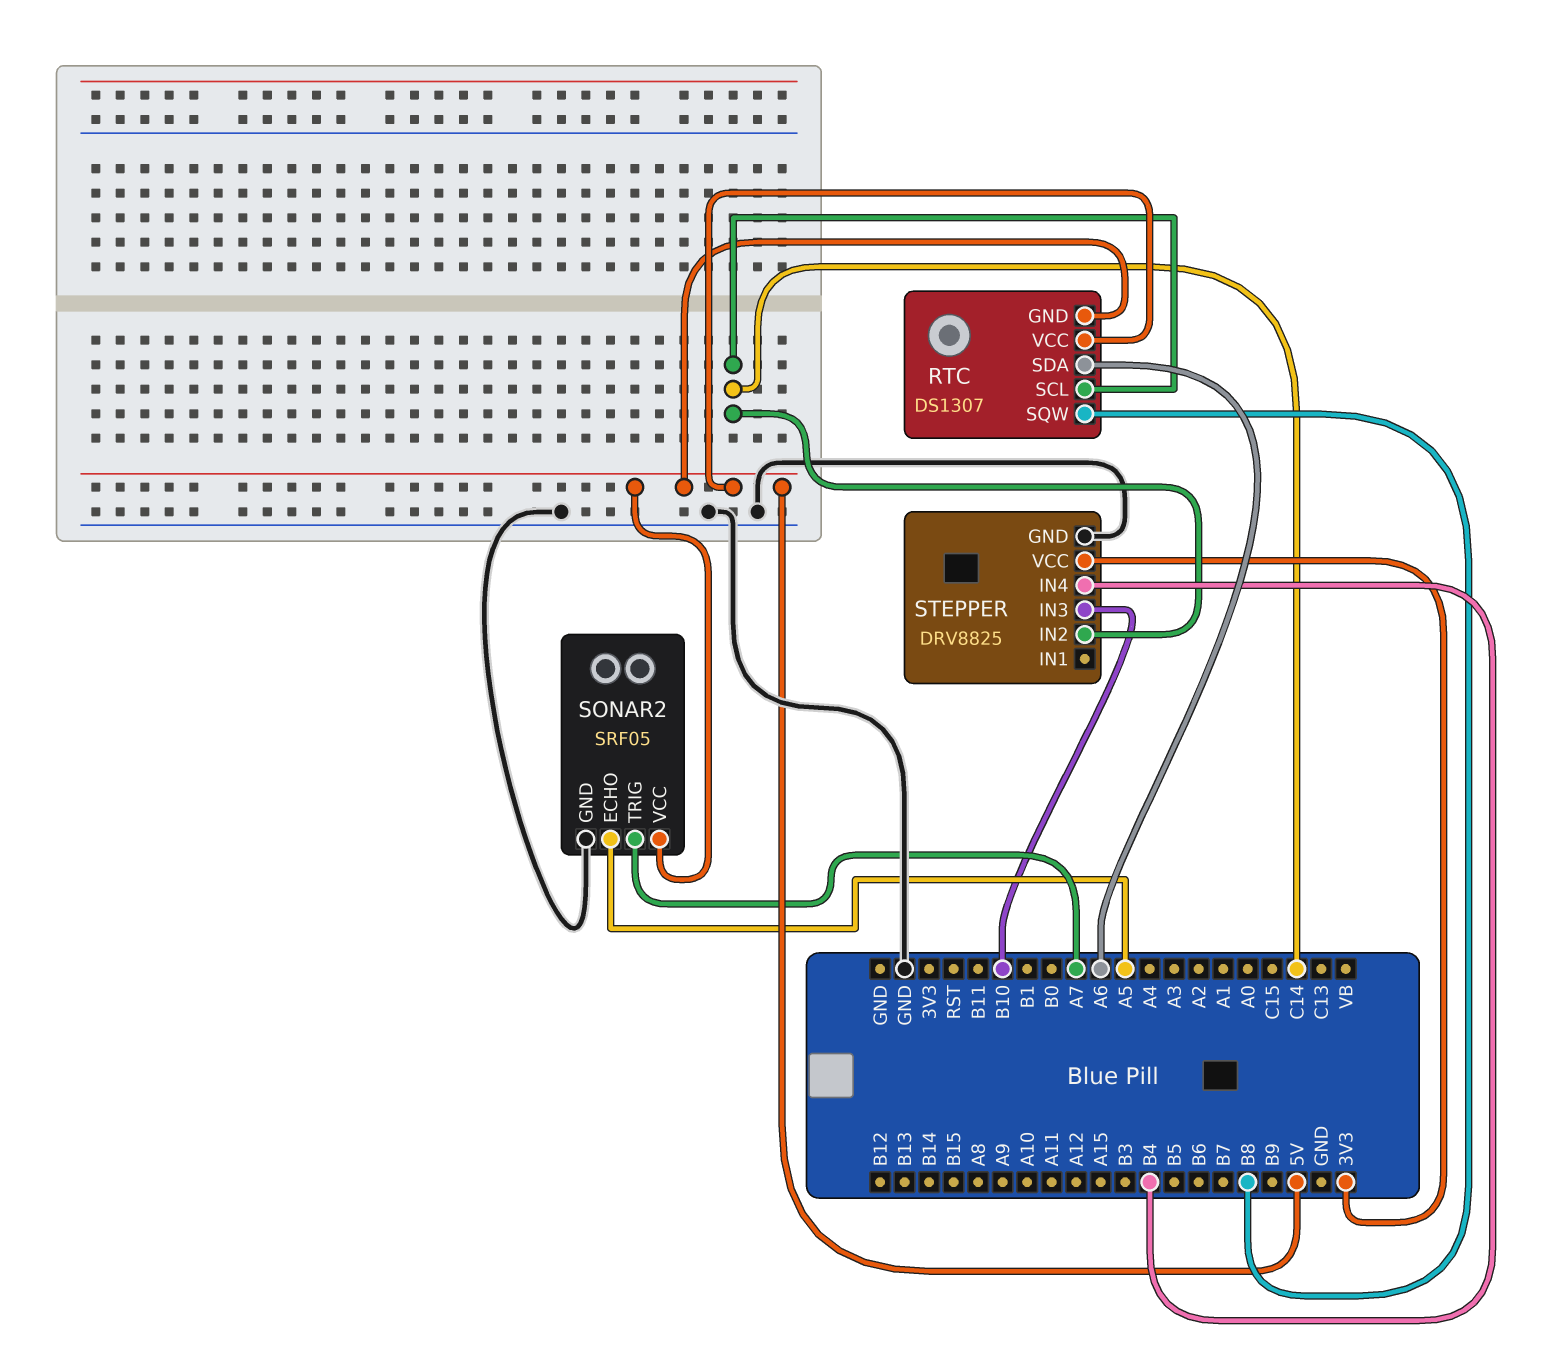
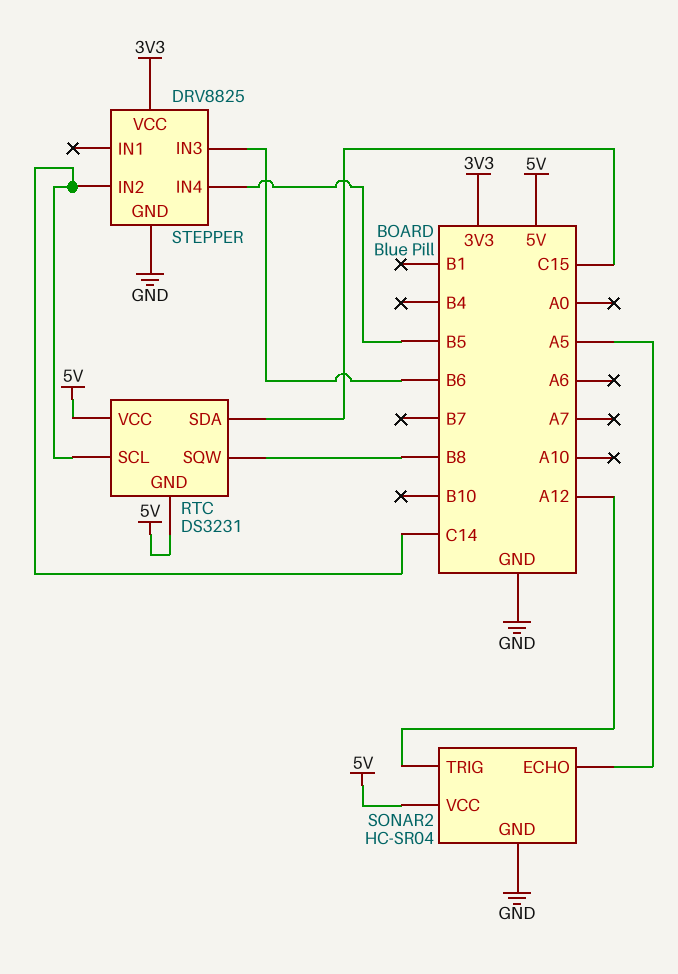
RTC: DS1307 -> DS3231
RTC pin SDA: A6 -> C15
SONAR2: SRF05 -> HC-SR04
SONAR2 pin TRIG: A7 -> A12
STEPPER pin IN3: B10 -> B6
STEPPER pin IN4: B4 -> B5

